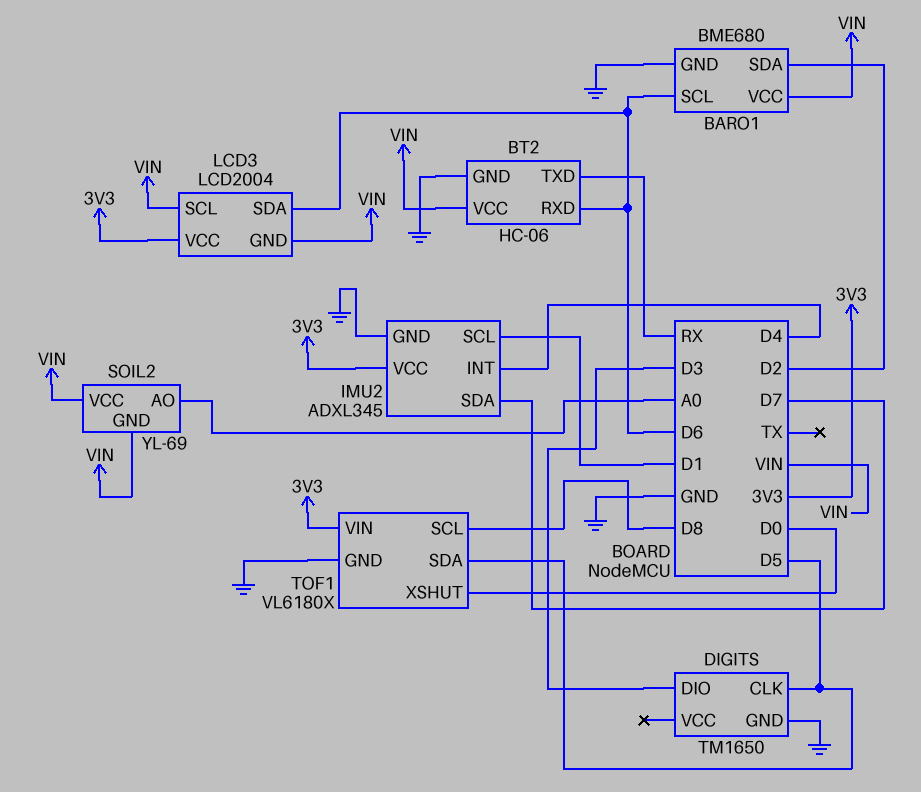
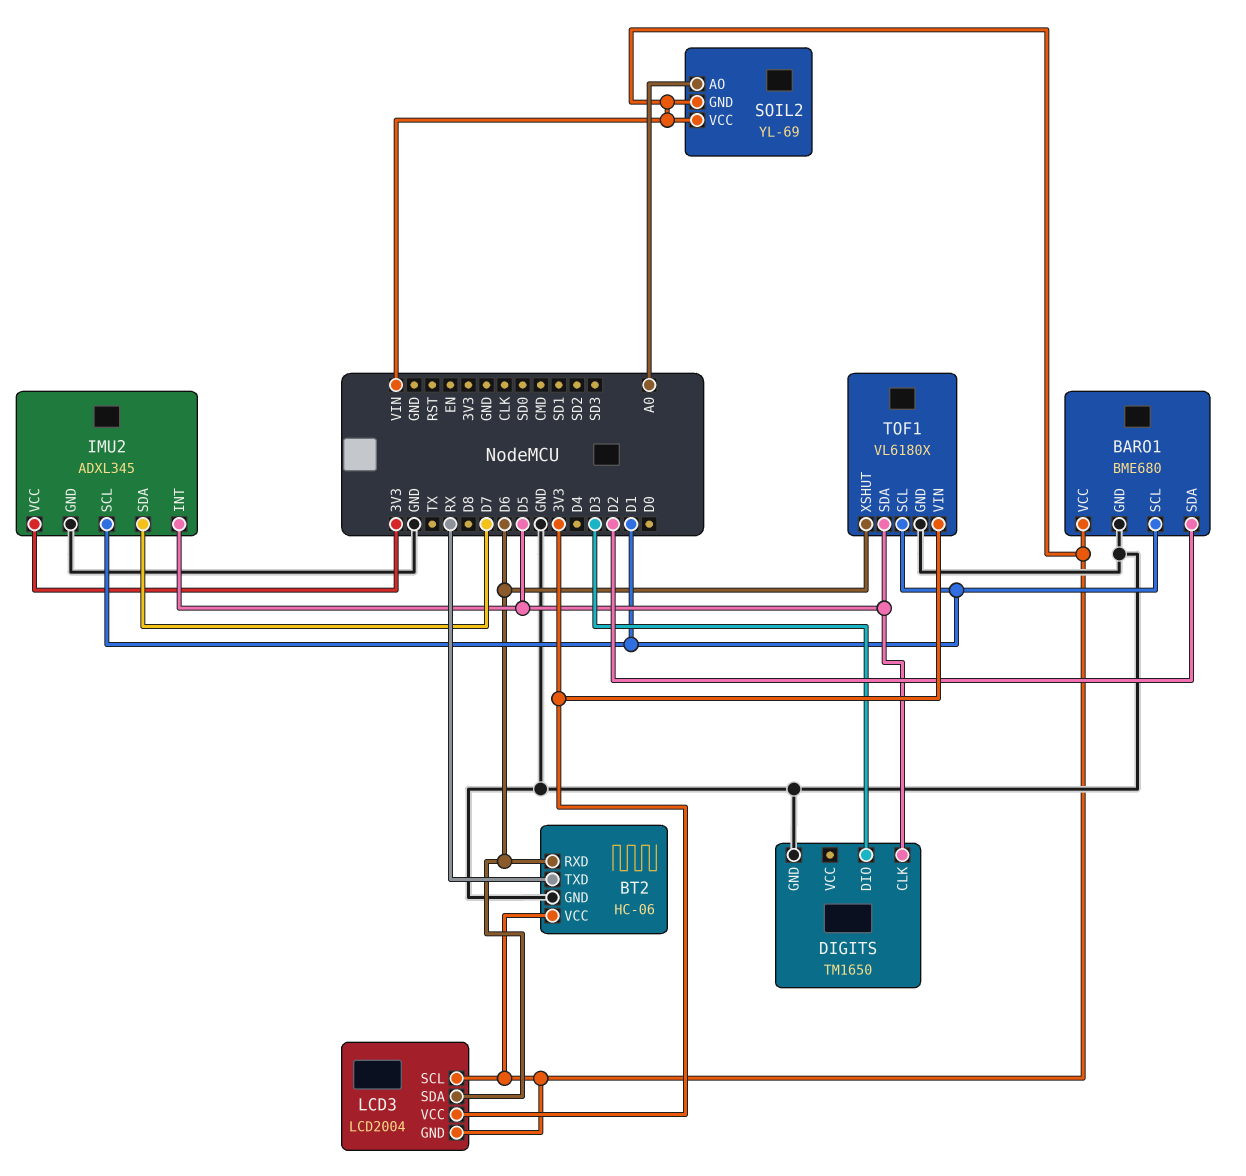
BARO1 pin SCL: D6 -> D1
IMU2 pin INT: D4 -> D5
TOF1 pin SCL: D8 -> D1
TOF1 pin XSHUT: D0 -> D6

